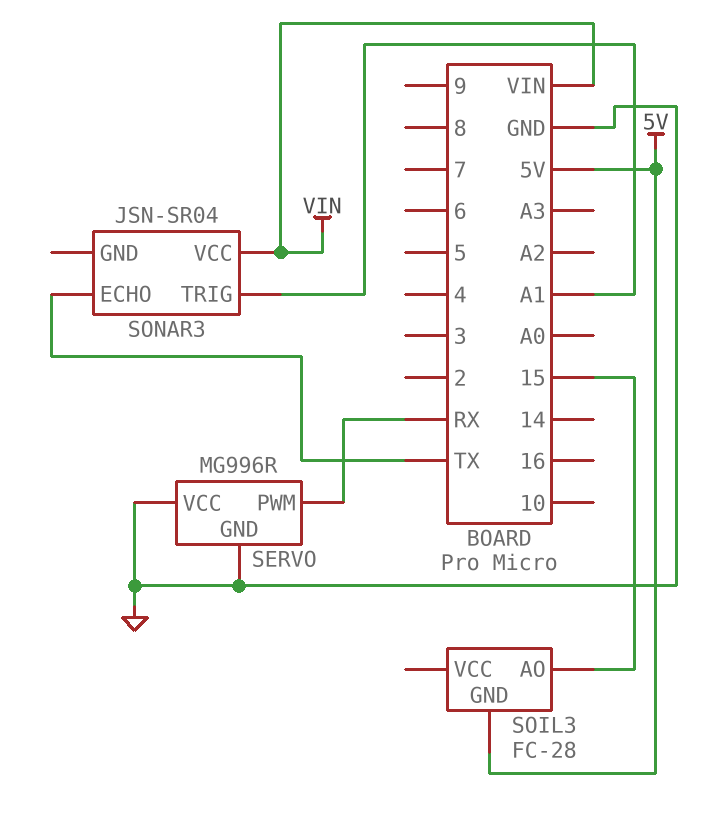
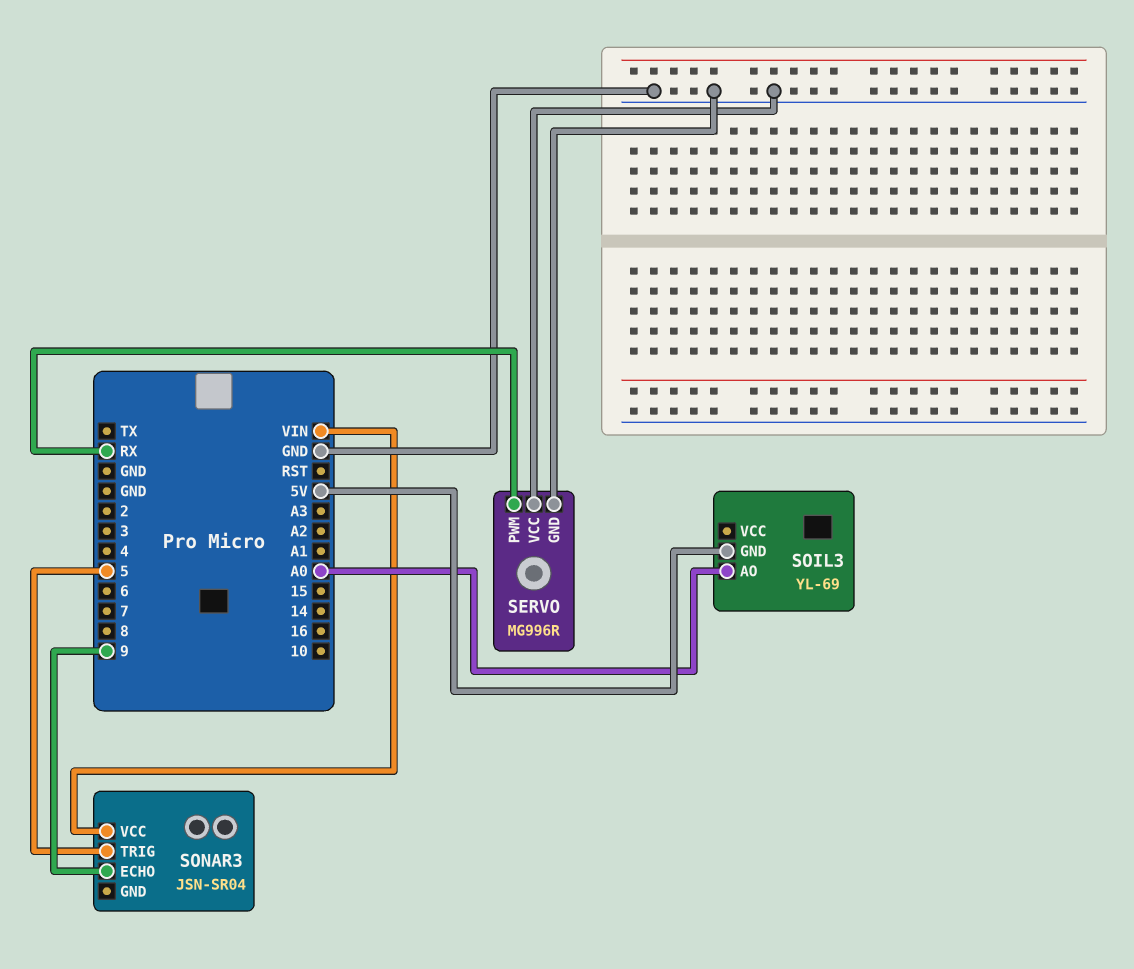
SOIL3: FC-28 -> YL-69
SOIL3 pin AO: 15 -> A0
SONAR3 pin ECHO: TX -> 9
SONAR3 pin TRIG: A1 -> 5

